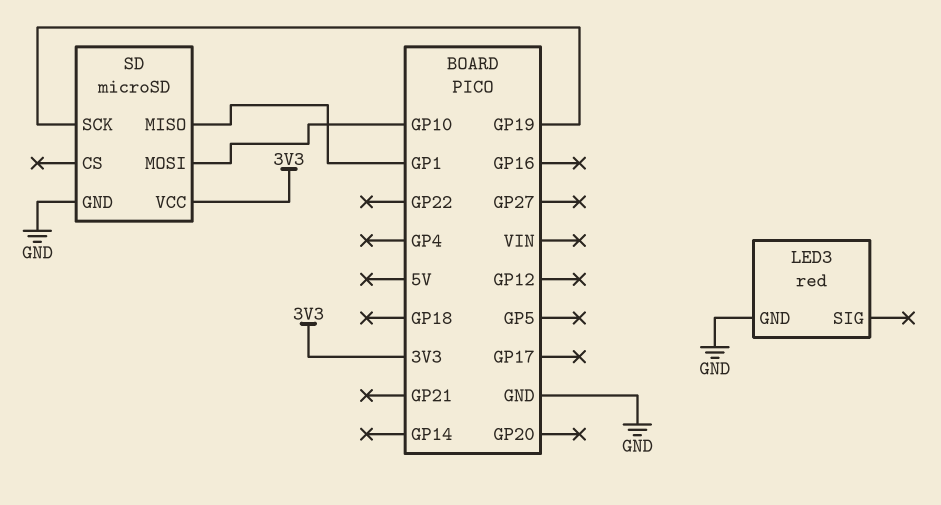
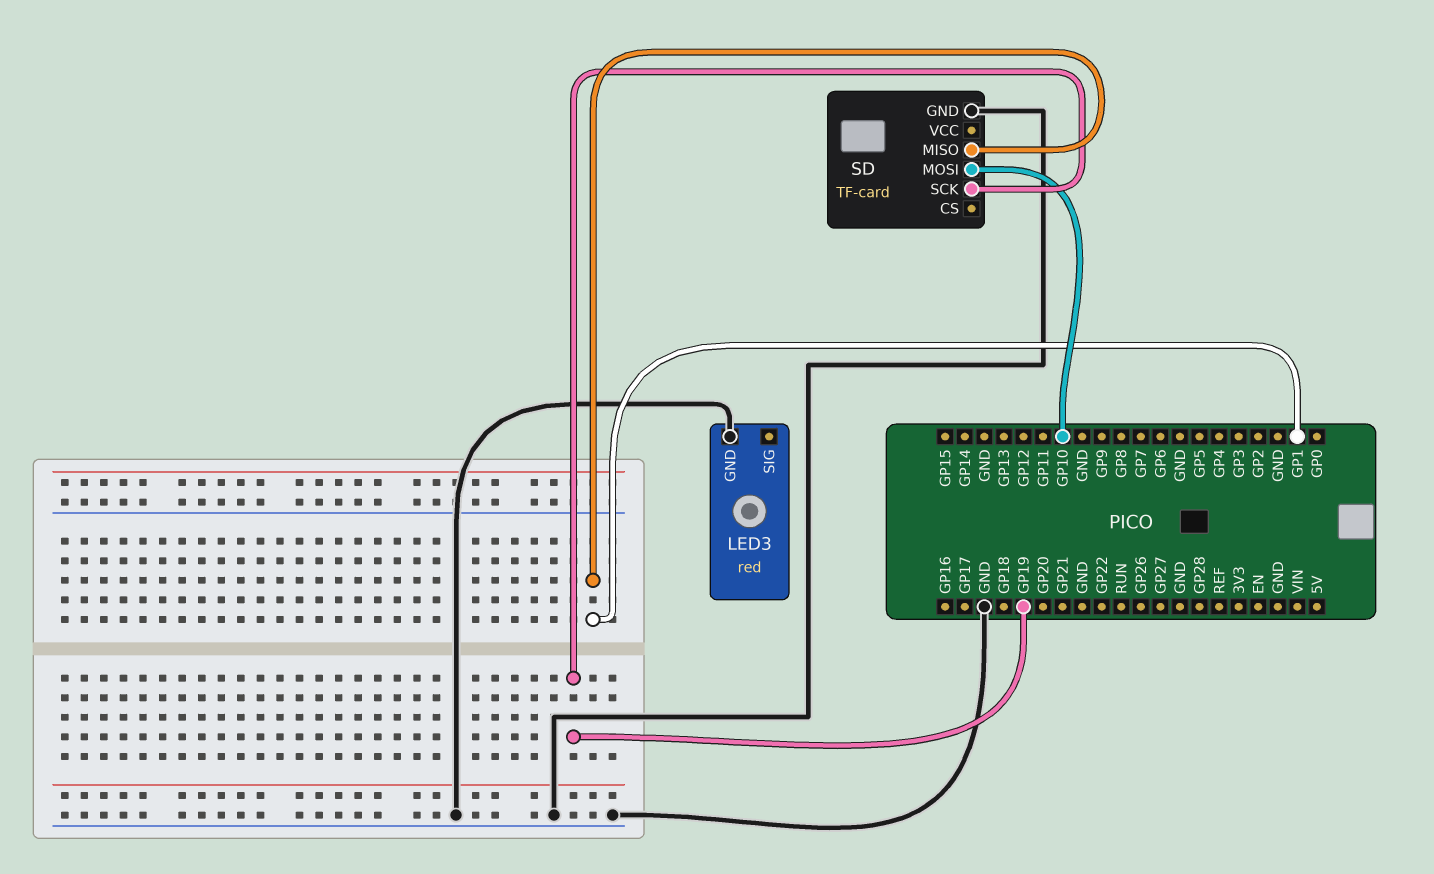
SD: microSD -> TF-card
SD pin VCC: 3V3 -> none

